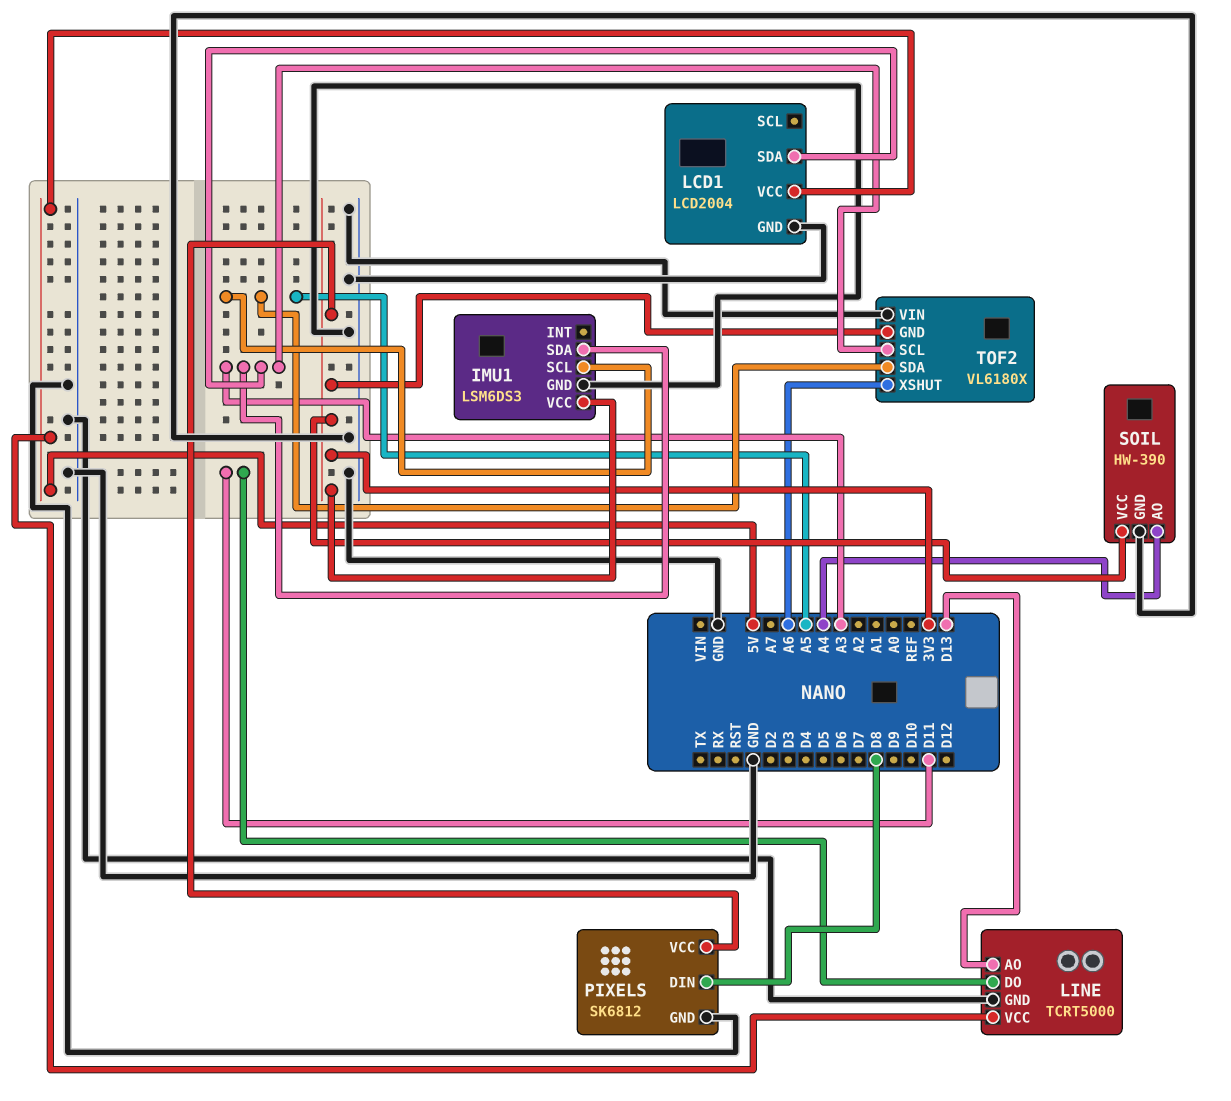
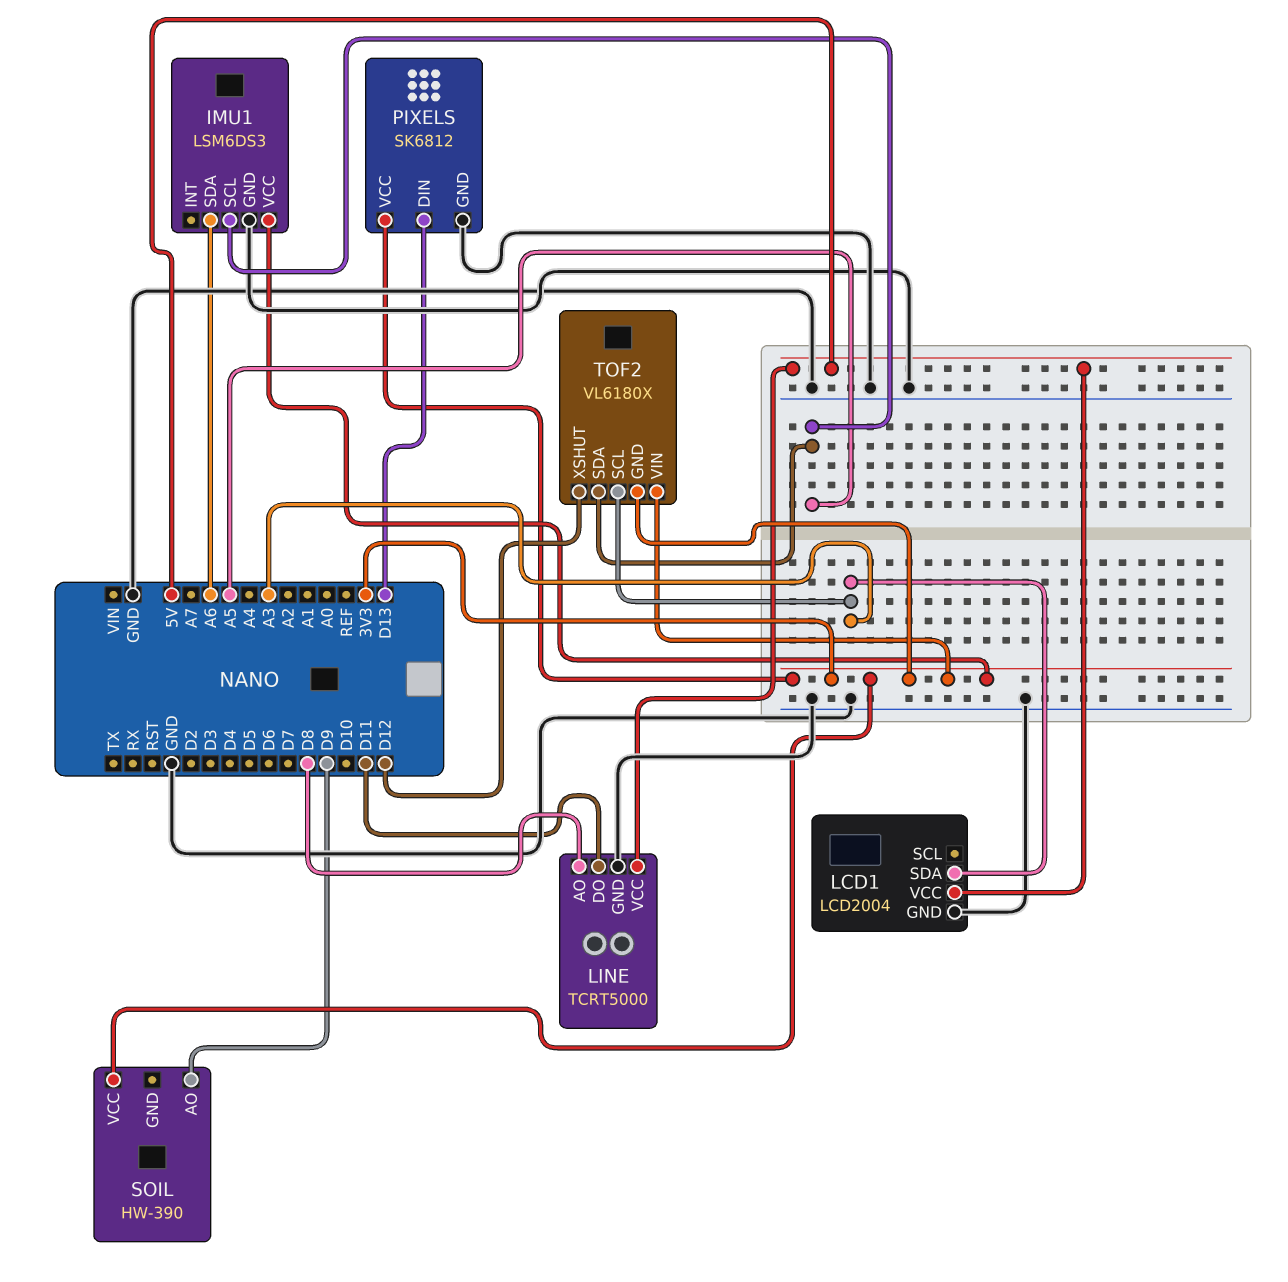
IMU1 pin SDA: A3 -> A6
LINE pin AO: D13 -> D8
PIXELS pin DIN: D8 -> D13
SOIL pin AO: A4 -> D9
SOIL pin GND: GND -> none
TOF2 pin VIN: GND -> 3V3
TOF2 pin XSHUT: A6 -> D12

